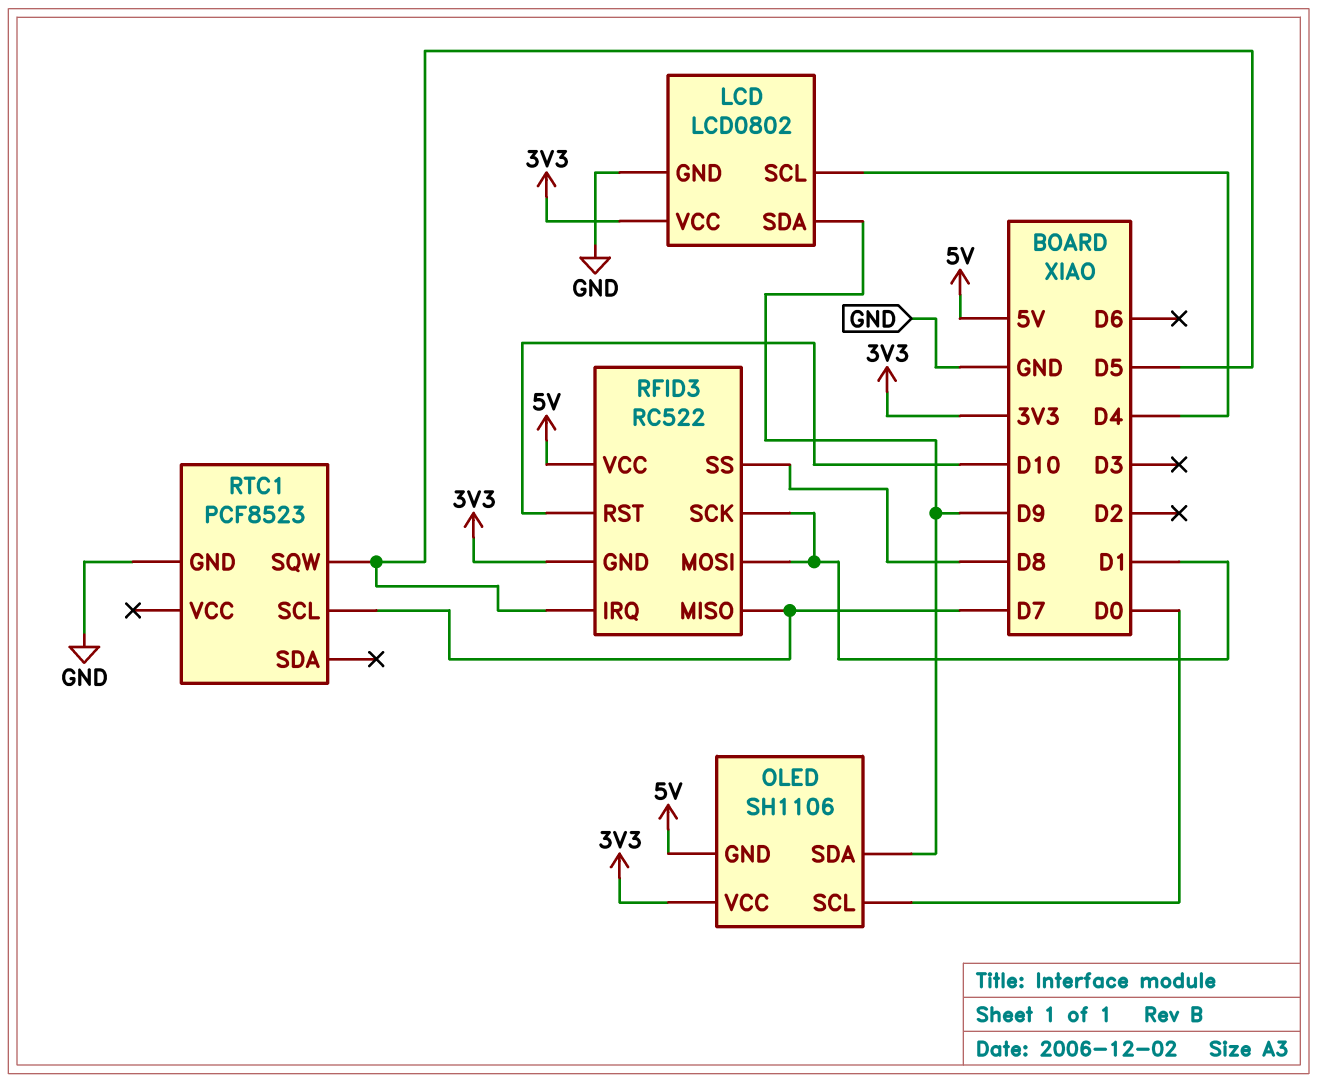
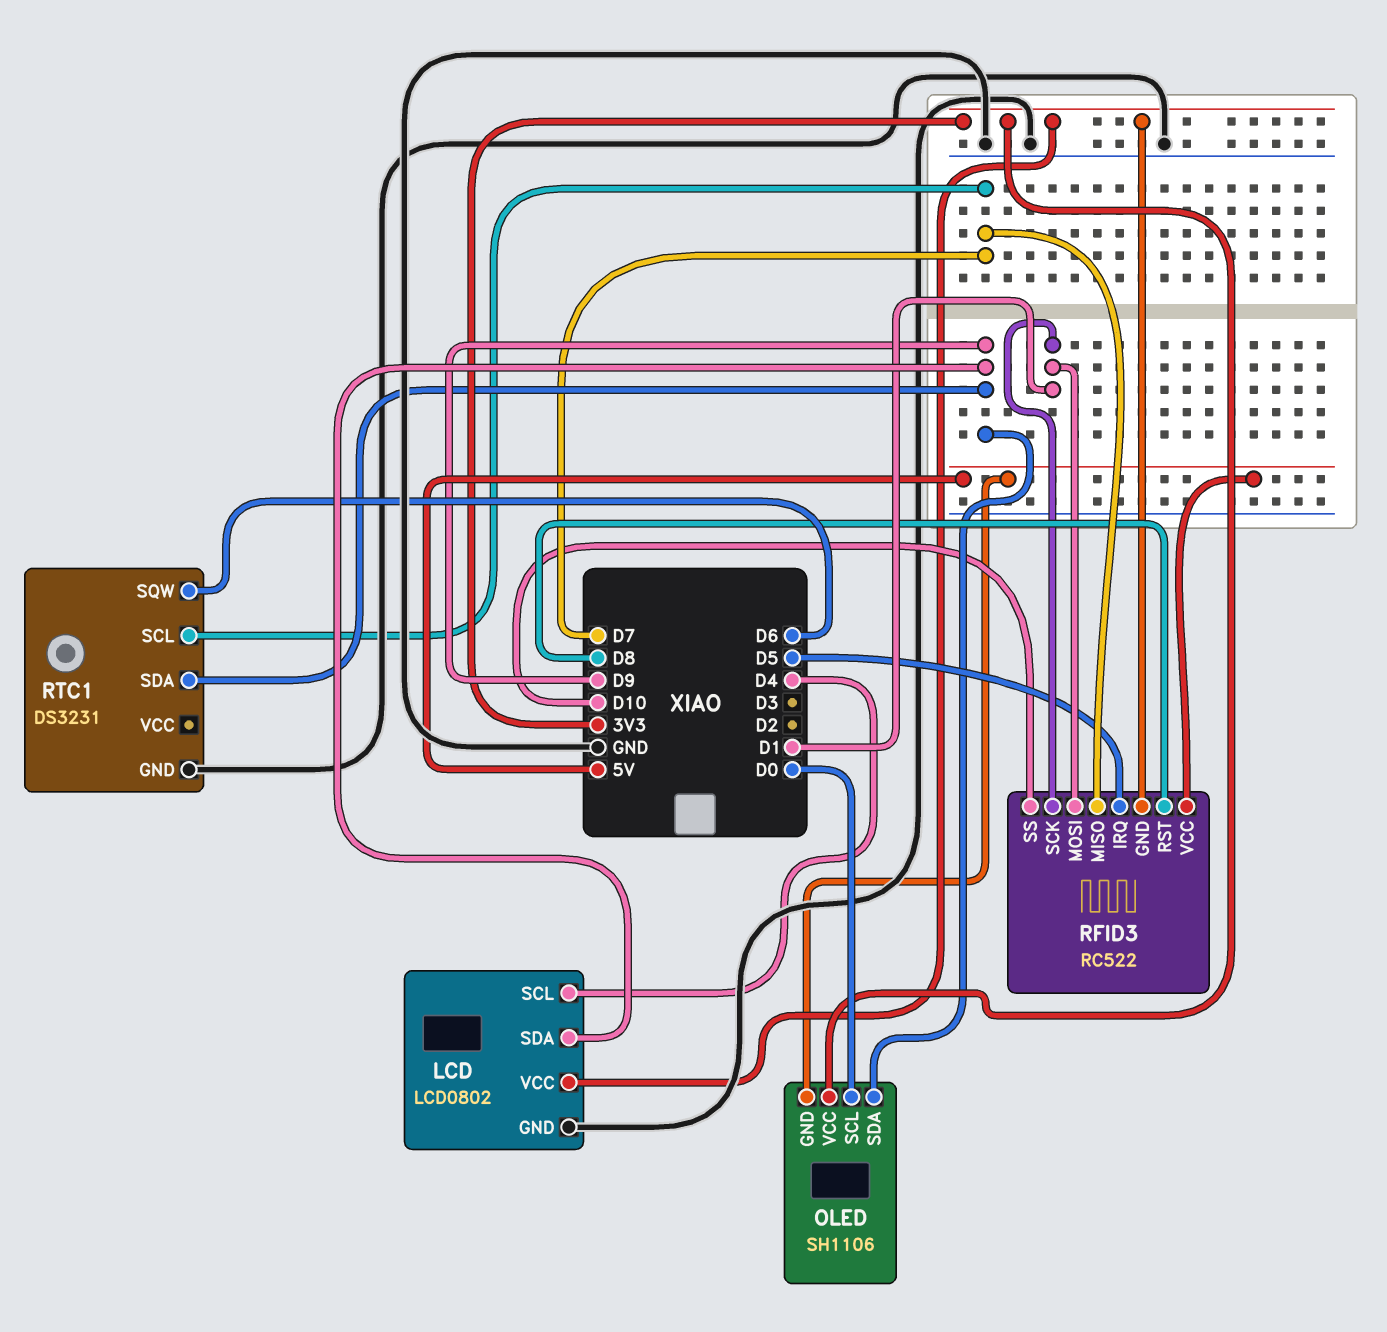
RFID3 pin RST: D10 -> D8
RFID3 pin SS: D8 -> D10
RTC1: PCF8523 -> DS3231
RTC1 pin SDA: none -> D9
RTC1 pin SQW: D5 -> D6

